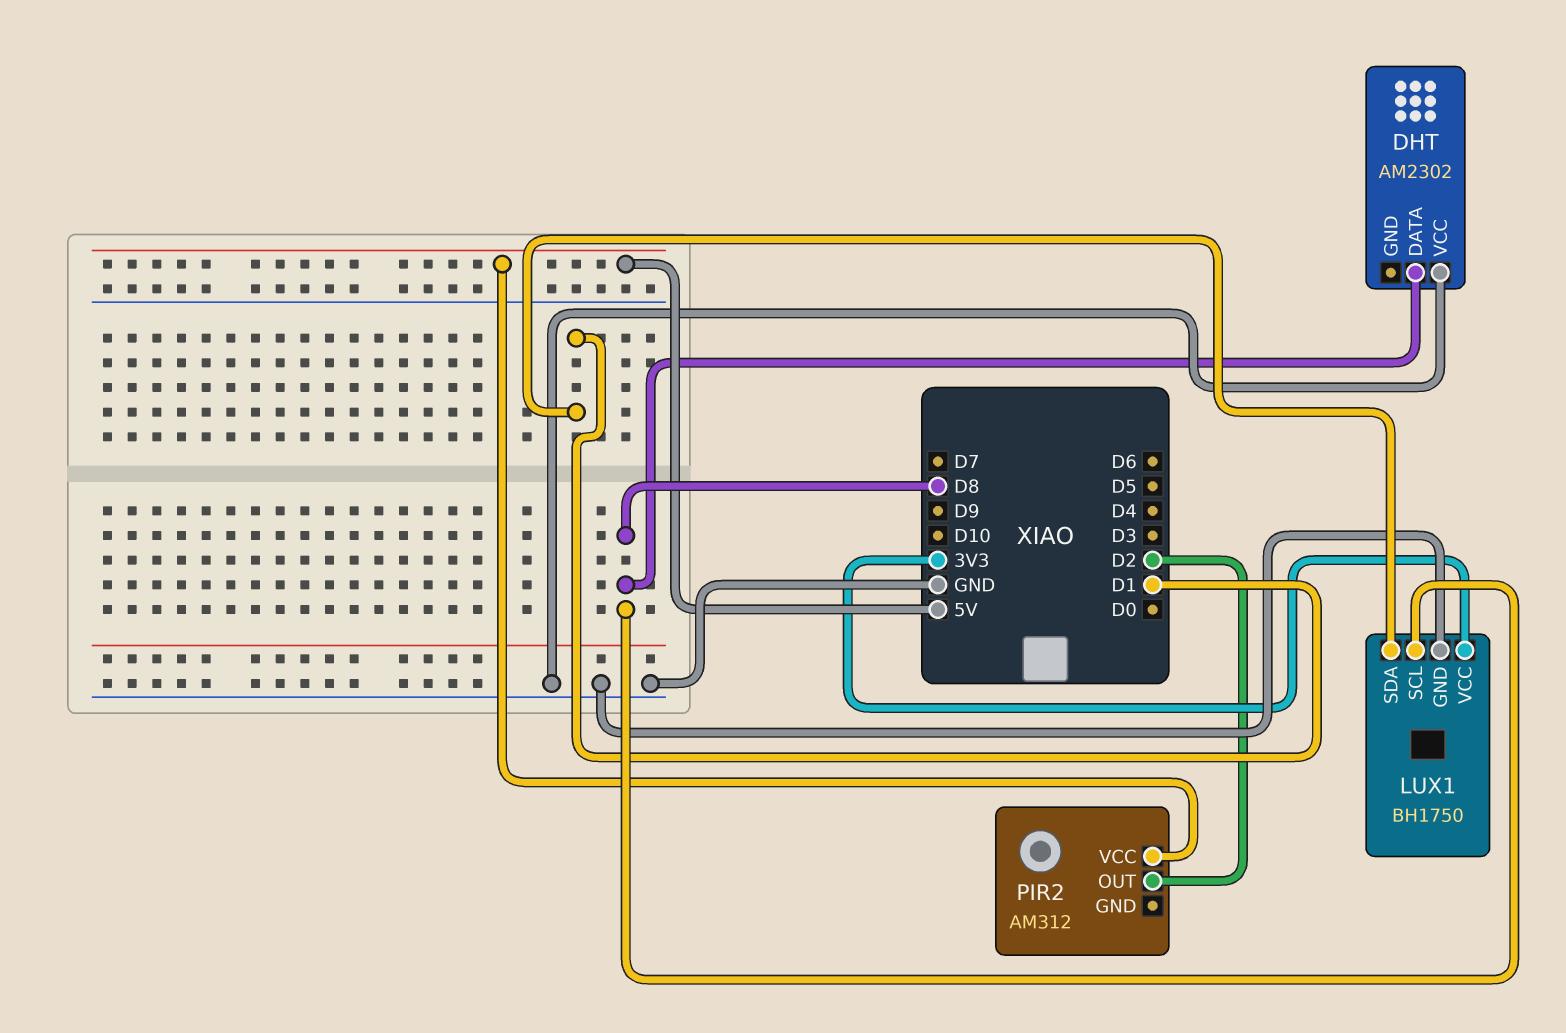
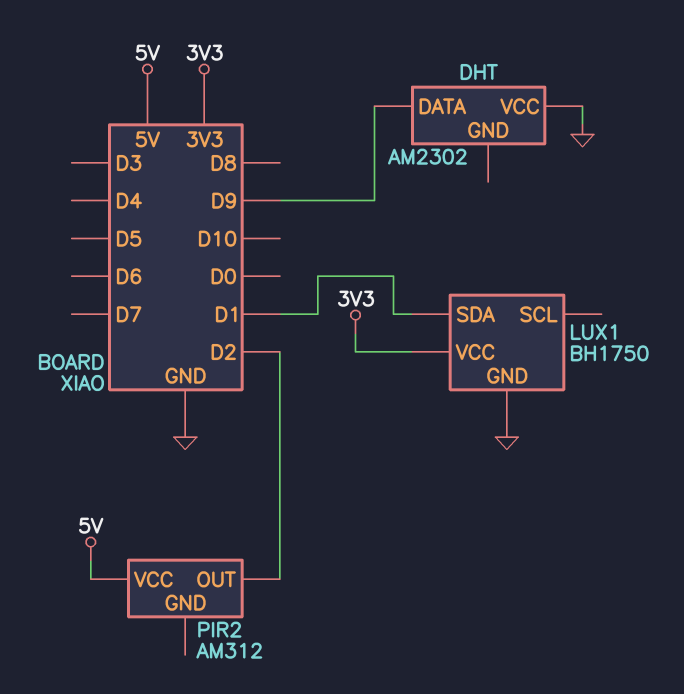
DHT pin DATA: D8 -> D9
LUX1 pin SCL: D8 -> none

